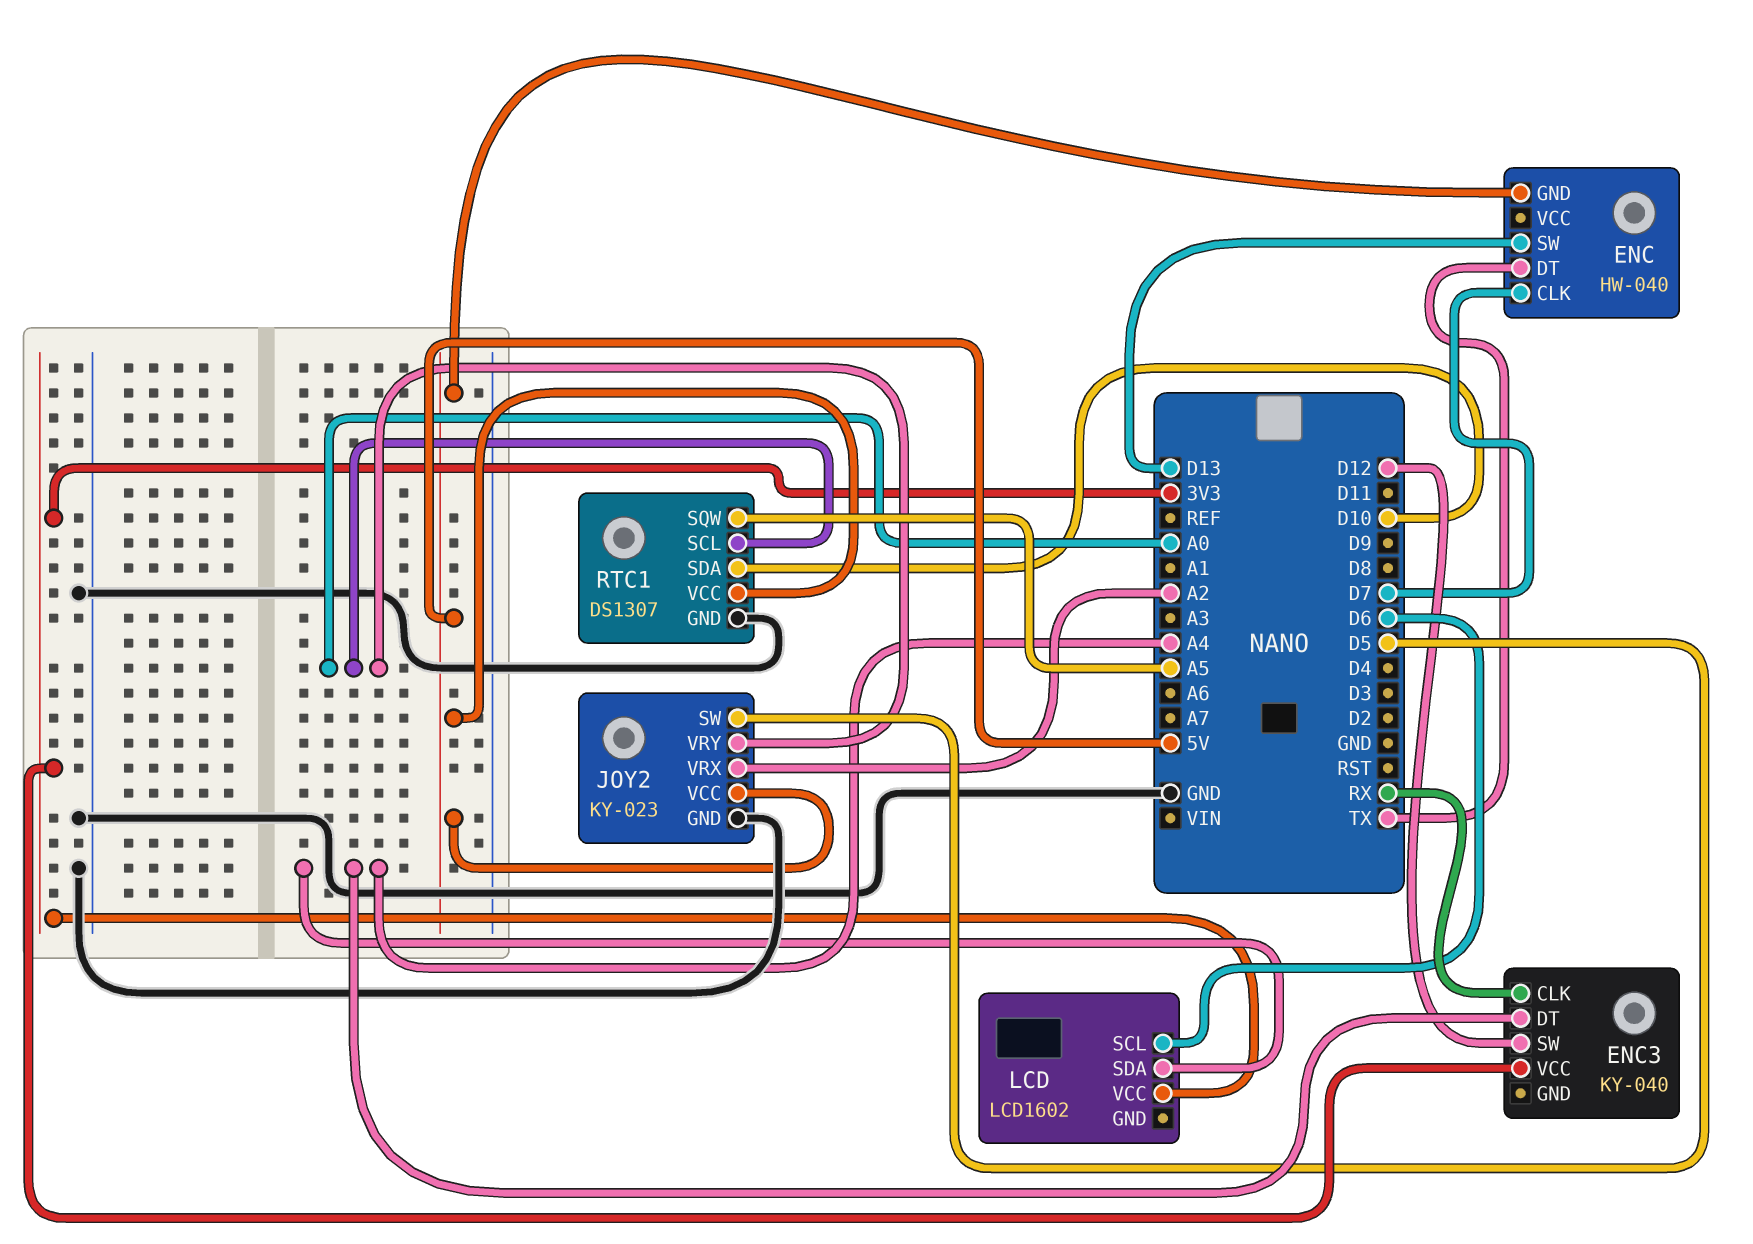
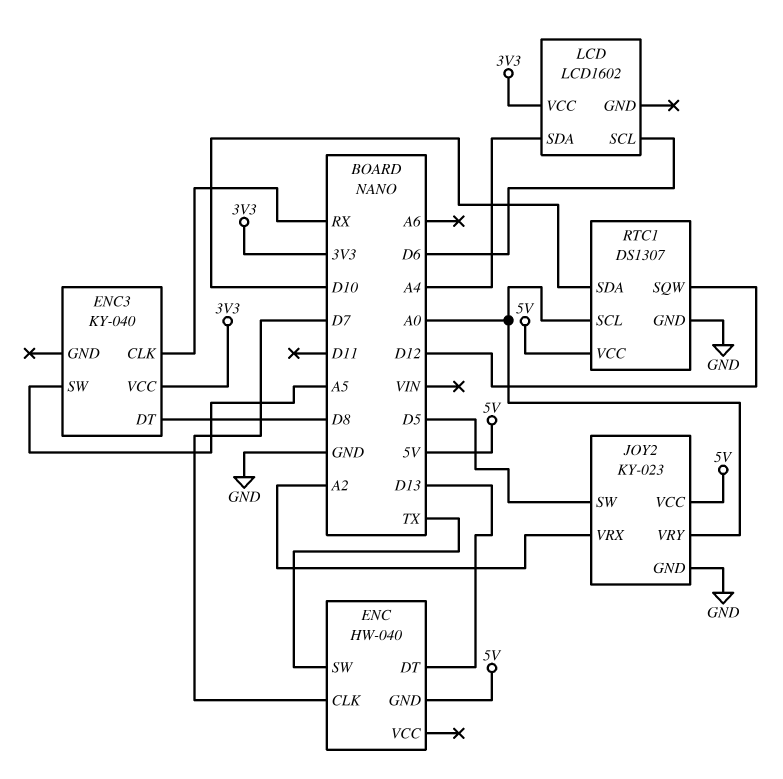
ENC pin DT: TX -> D13
ENC pin SW: D13 -> TX
ENC3 pin DT: A4 -> D8
ENC3 pin SW: D12 -> A5
RTC1 pin SQW: A5 -> D12

